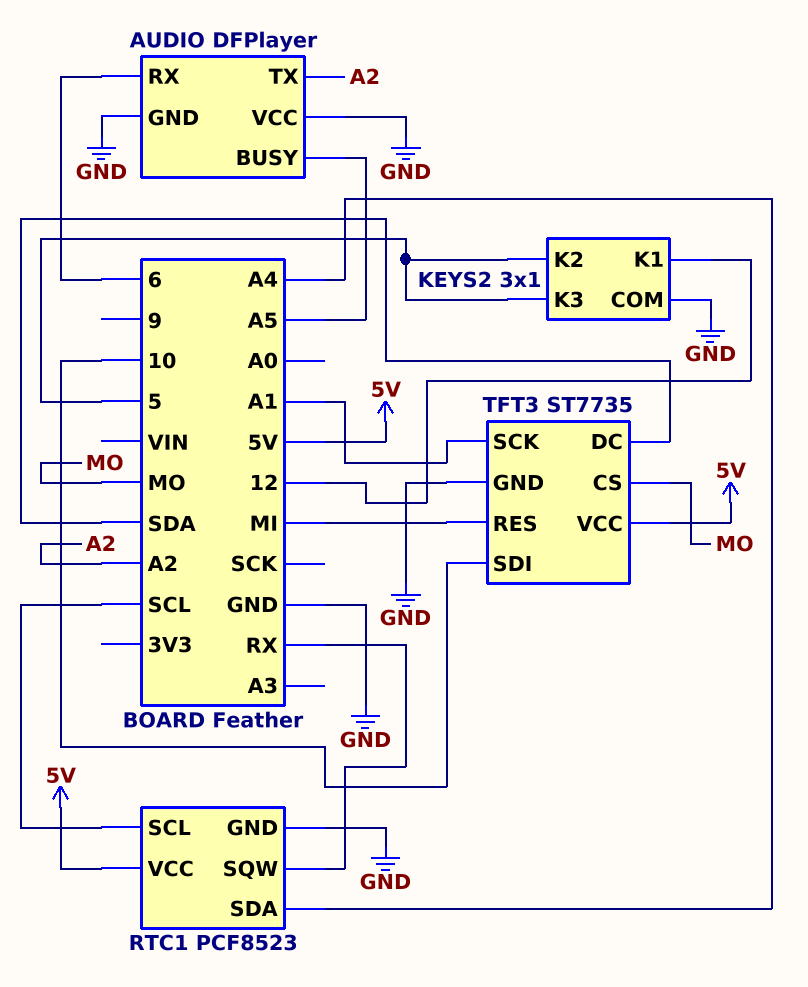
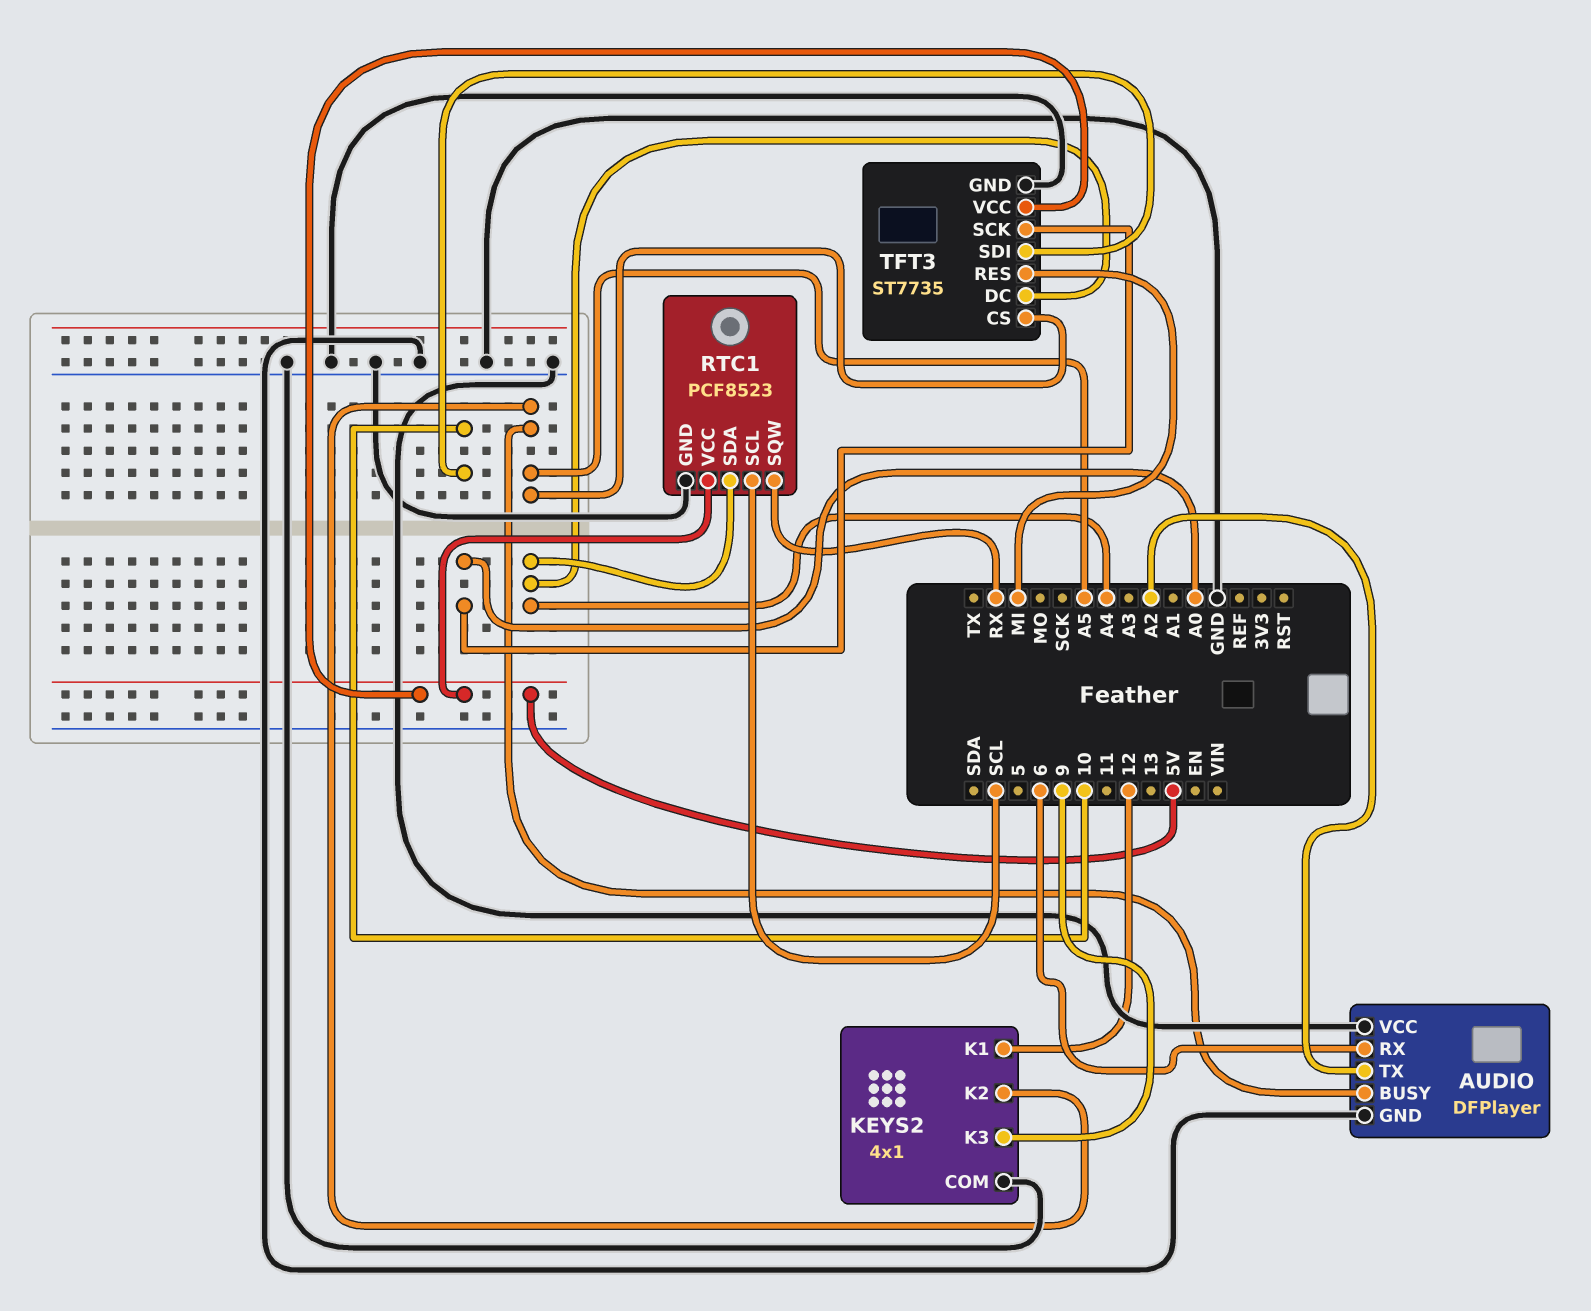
KEYS2: 3x1 -> 4x1
KEYS2 pin K2: 5 -> A5
KEYS2 pin K3: 5 -> 9
TFT3 pin CS: MO -> A5
TFT3 pin DC: SDA -> A4
TFT3 pin SCK: A1 -> A0

